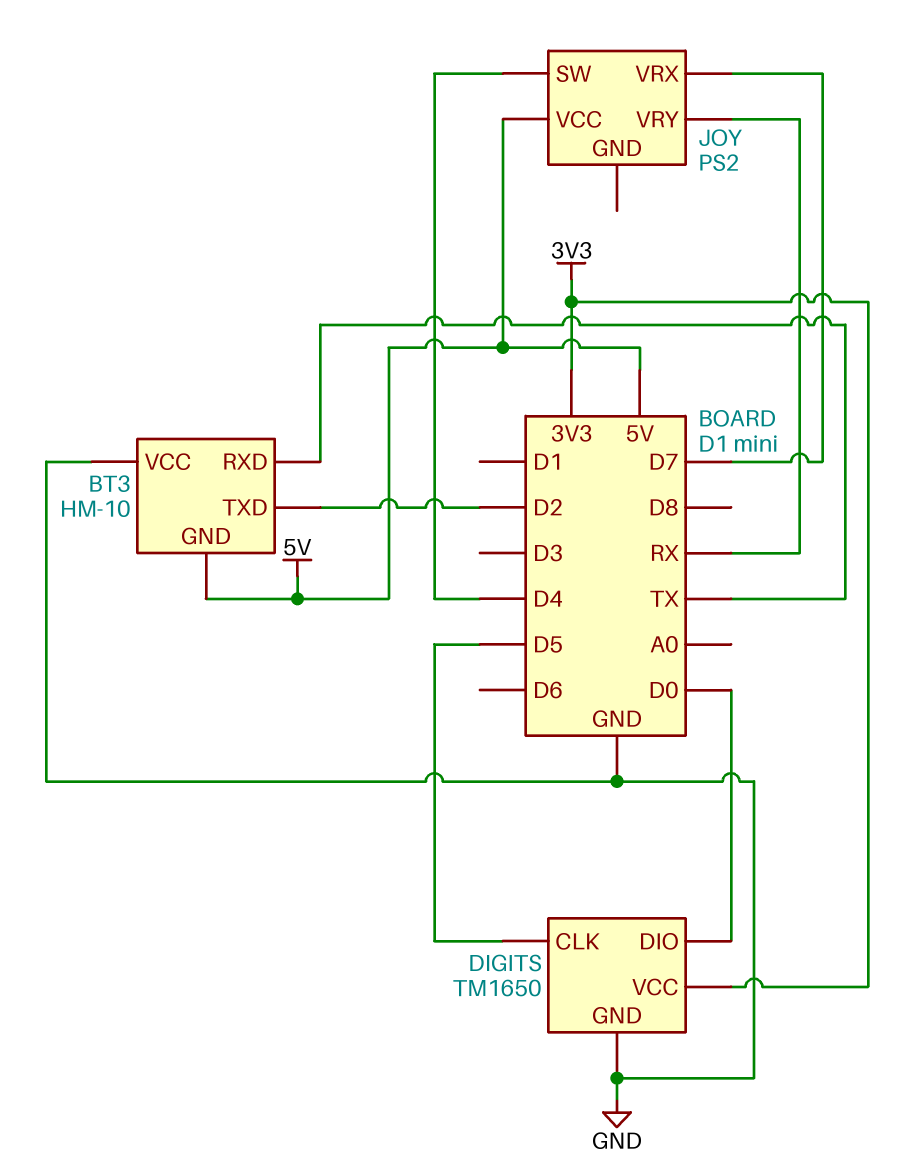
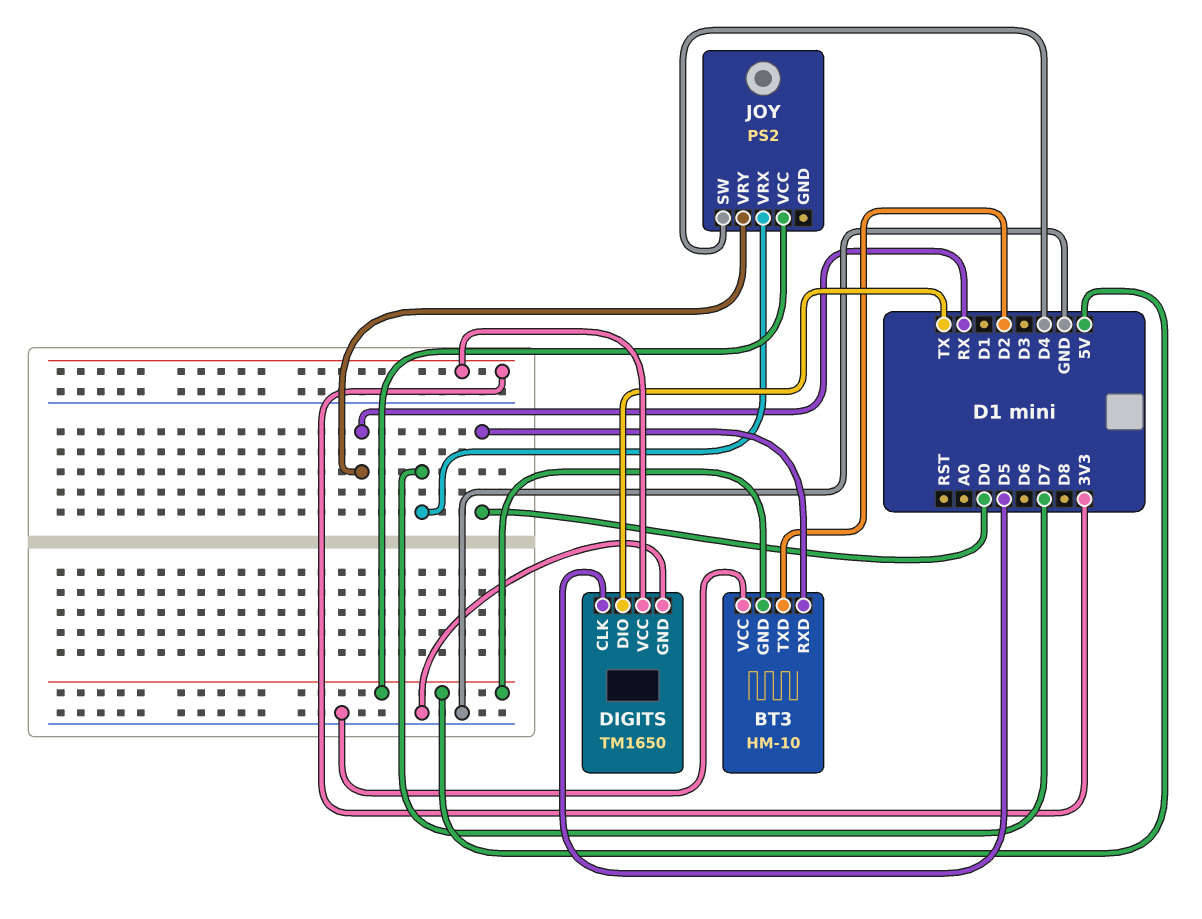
BT3 pin RXD: TX -> D0
DIGITS pin DIO: D0 -> TX

